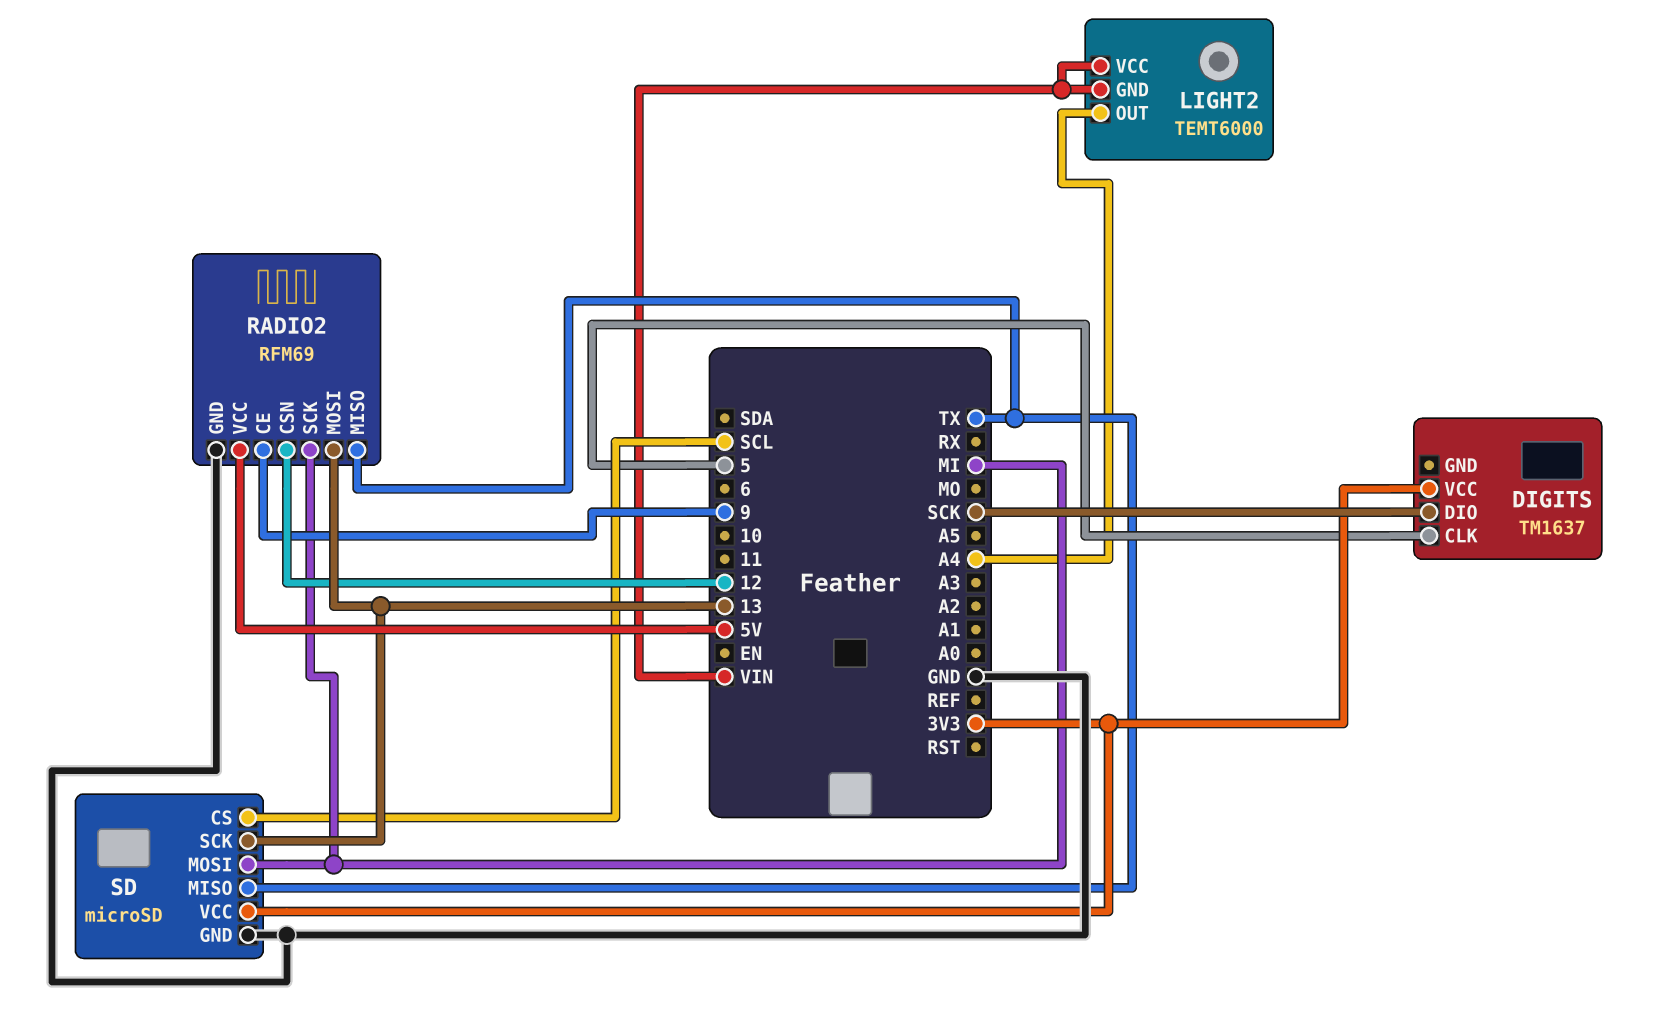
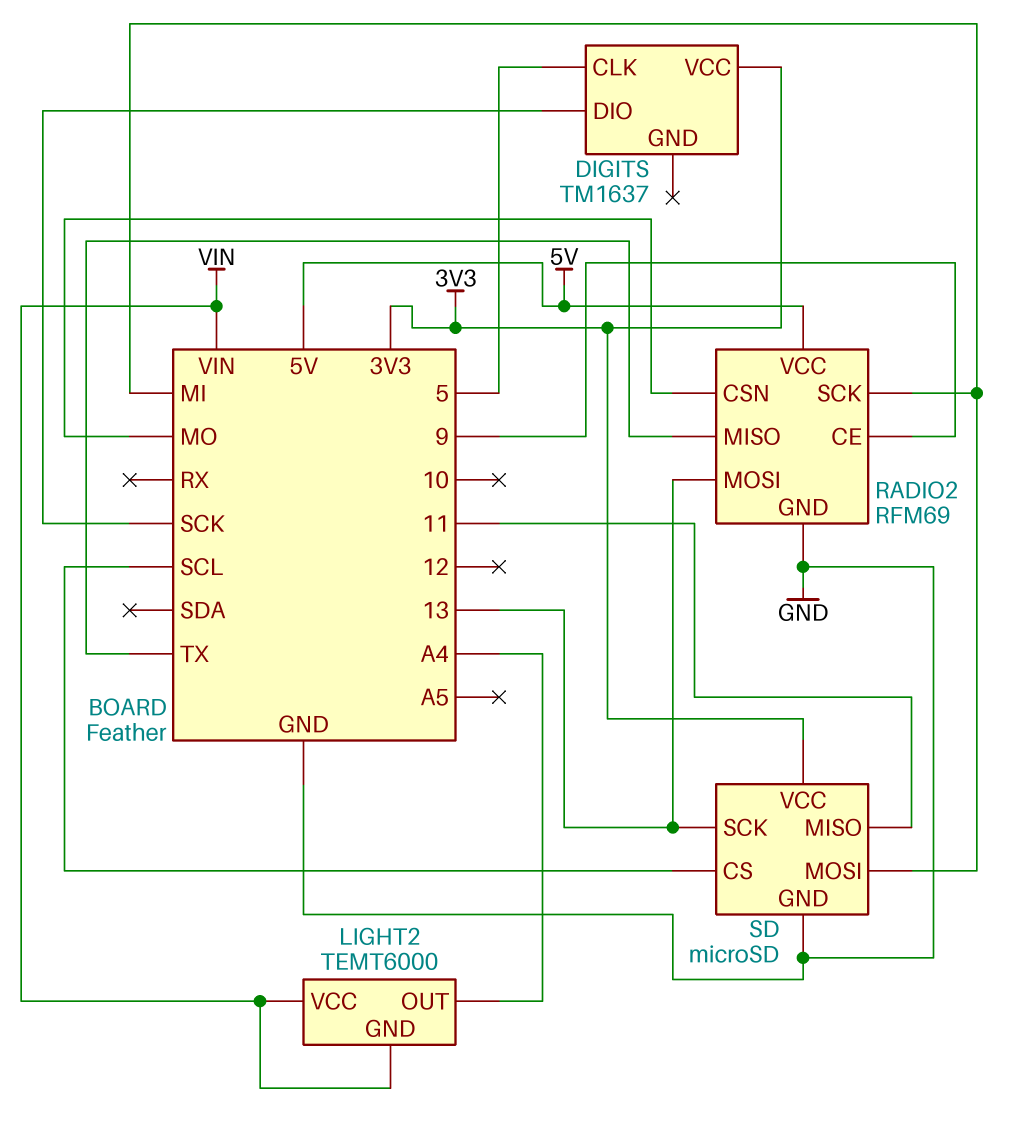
RADIO2 pin CSN: 12 -> MO
SD pin MISO: TX -> 11

